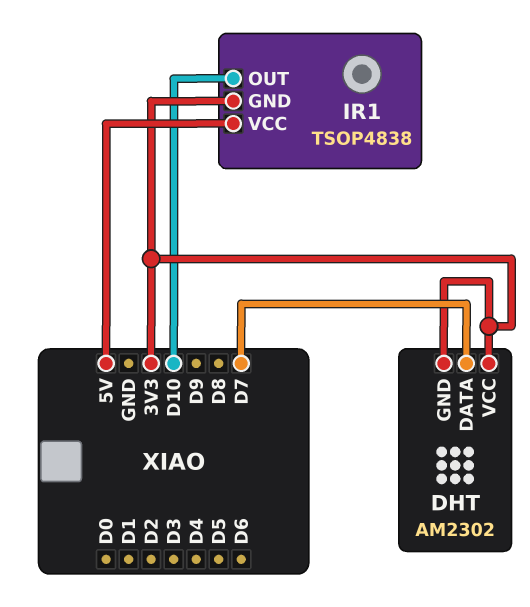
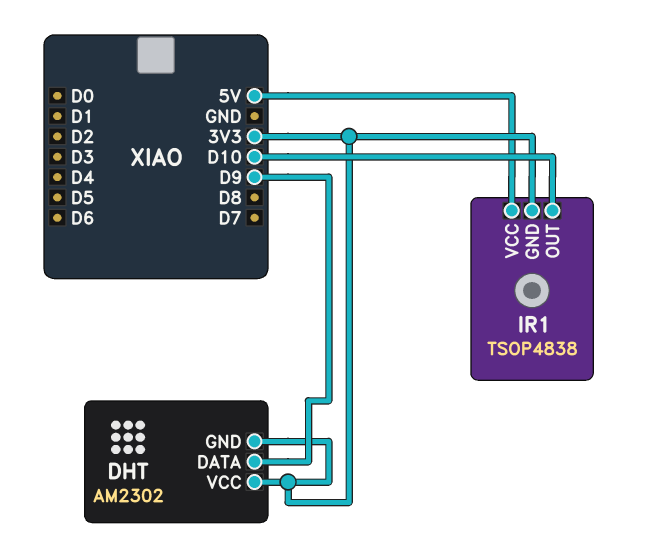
DHT pin DATA: D7 -> D9

